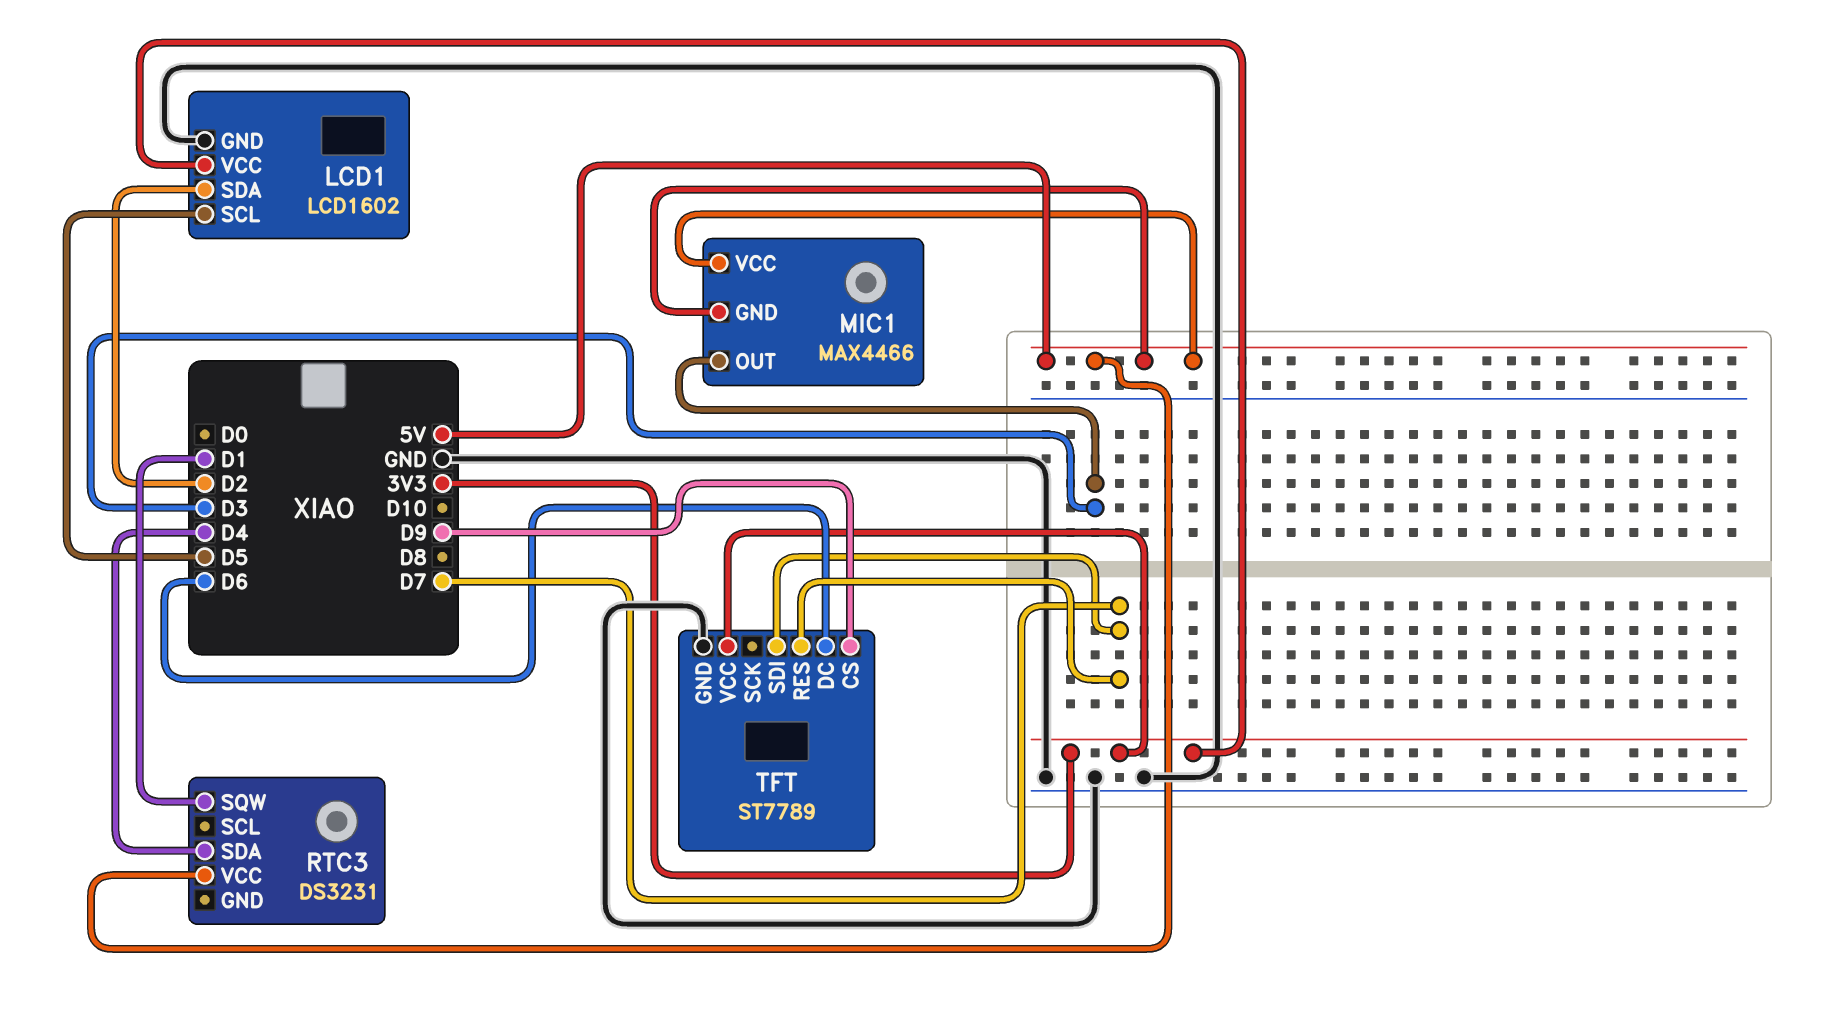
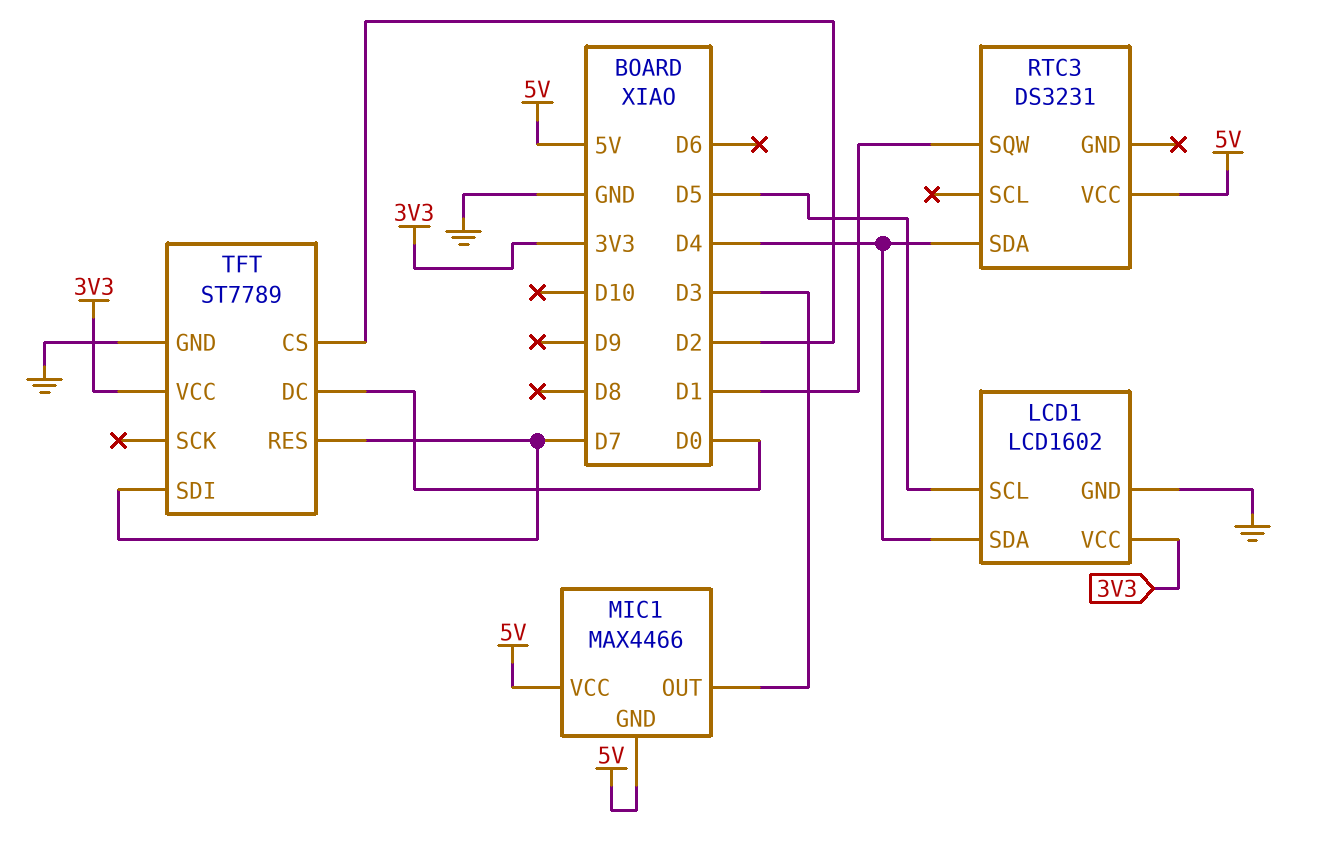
LCD1 pin SDA: D2 -> D4
TFT pin CS: D9 -> D2
TFT pin DC: D6 -> D0

